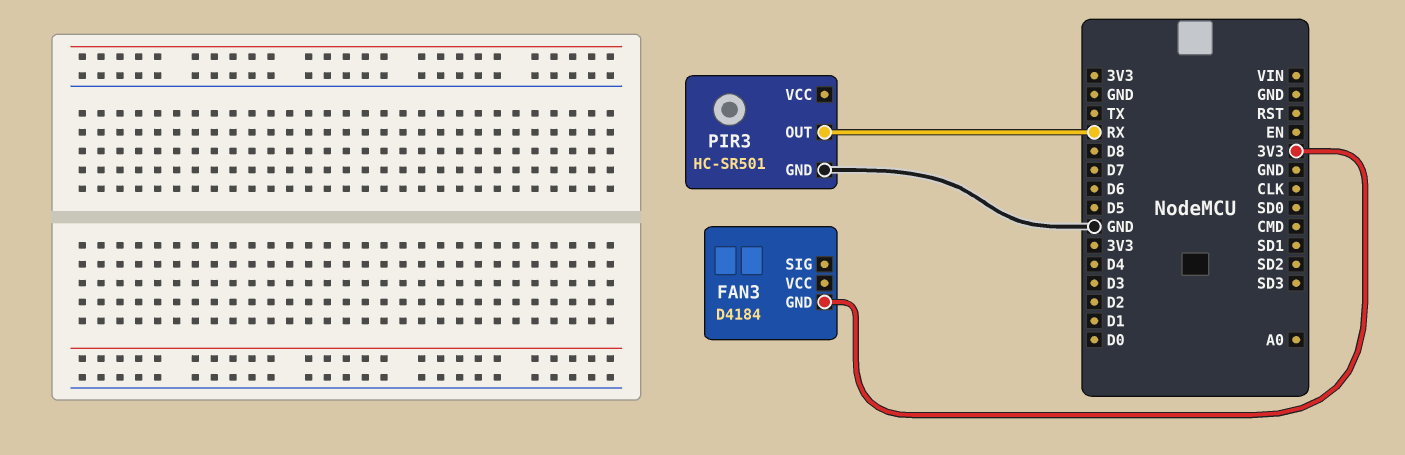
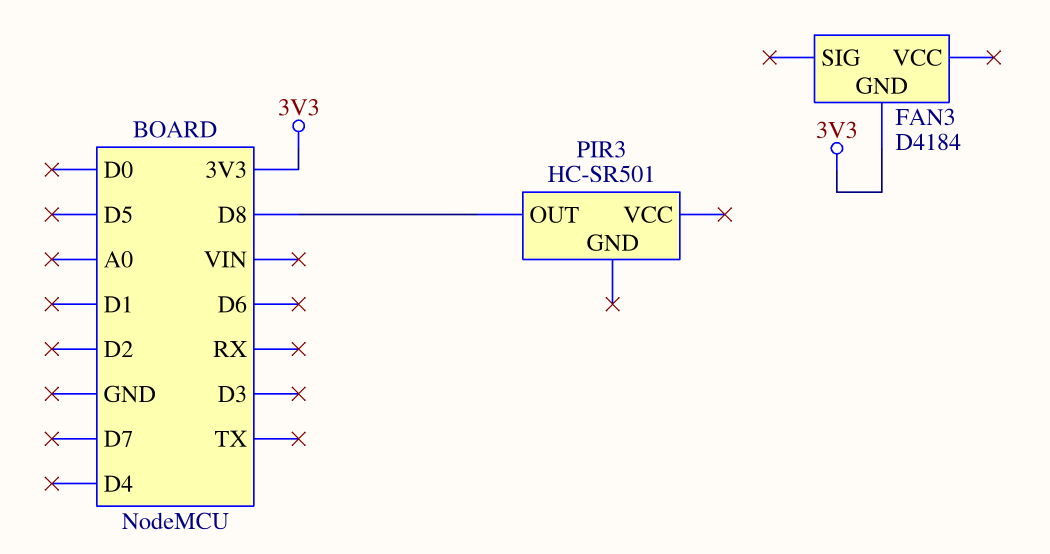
PIR3 pin GND: GND -> none
PIR3 pin OUT: RX -> D8

